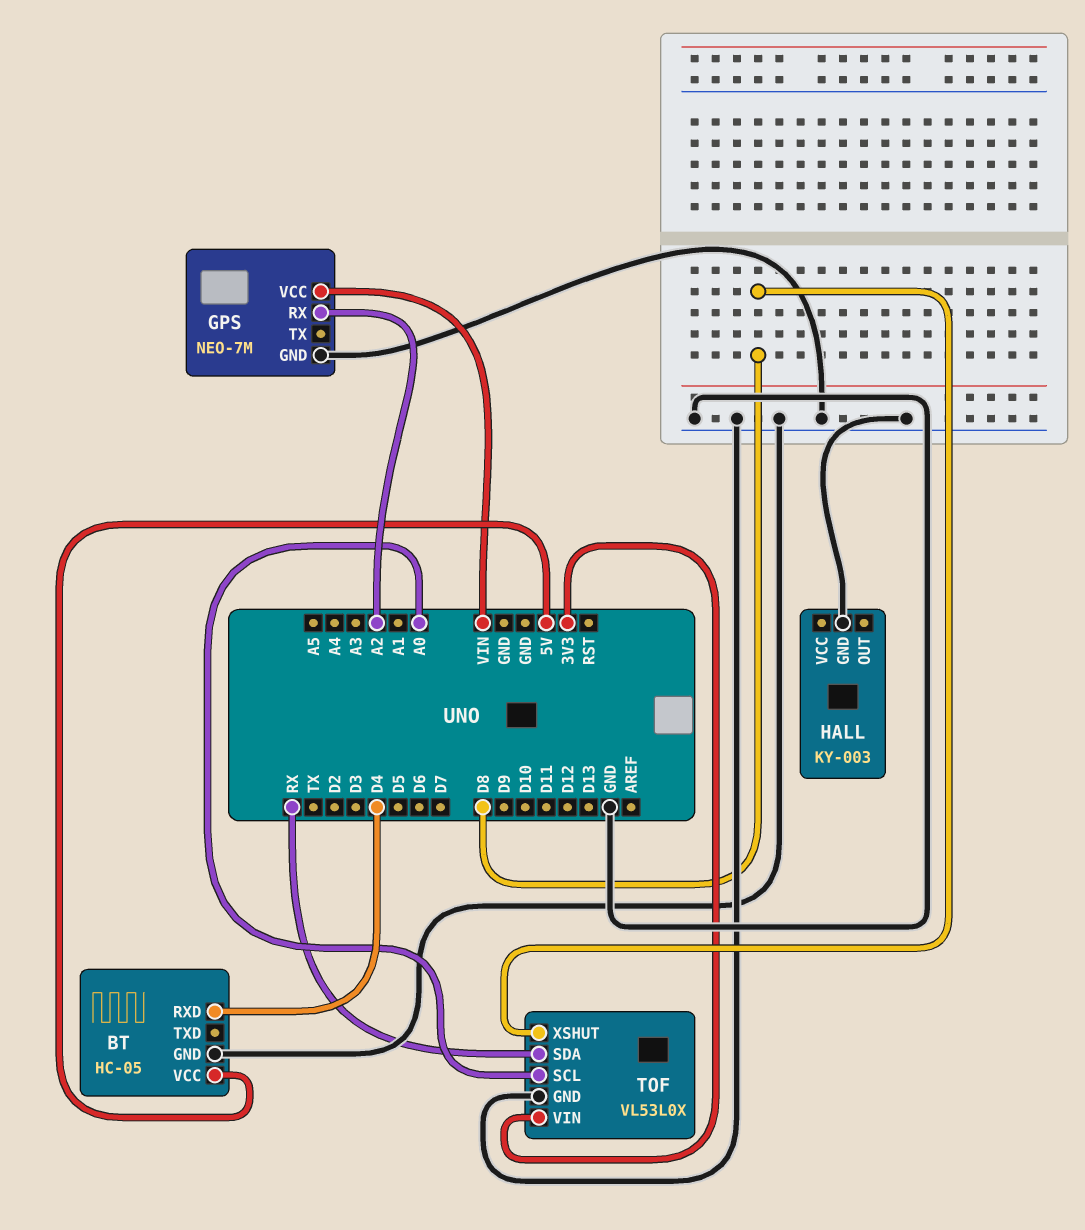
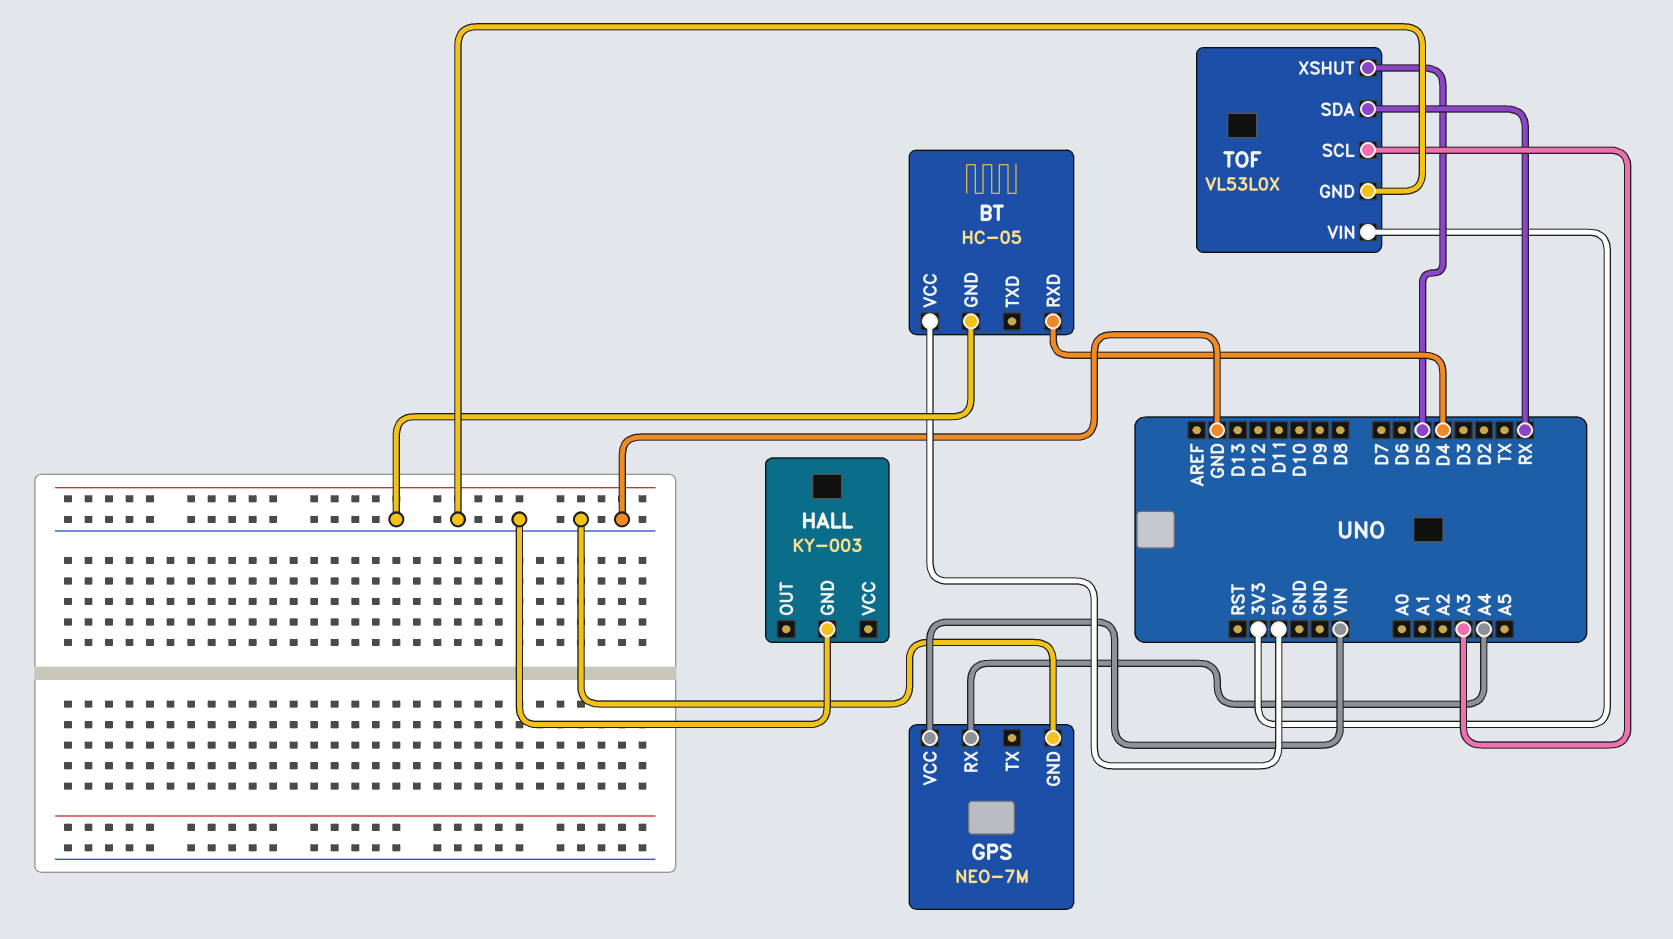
GPS pin RX: A2 -> A4
TOF pin SCL: A0 -> A3
TOF pin XSHUT: D8 -> D5

